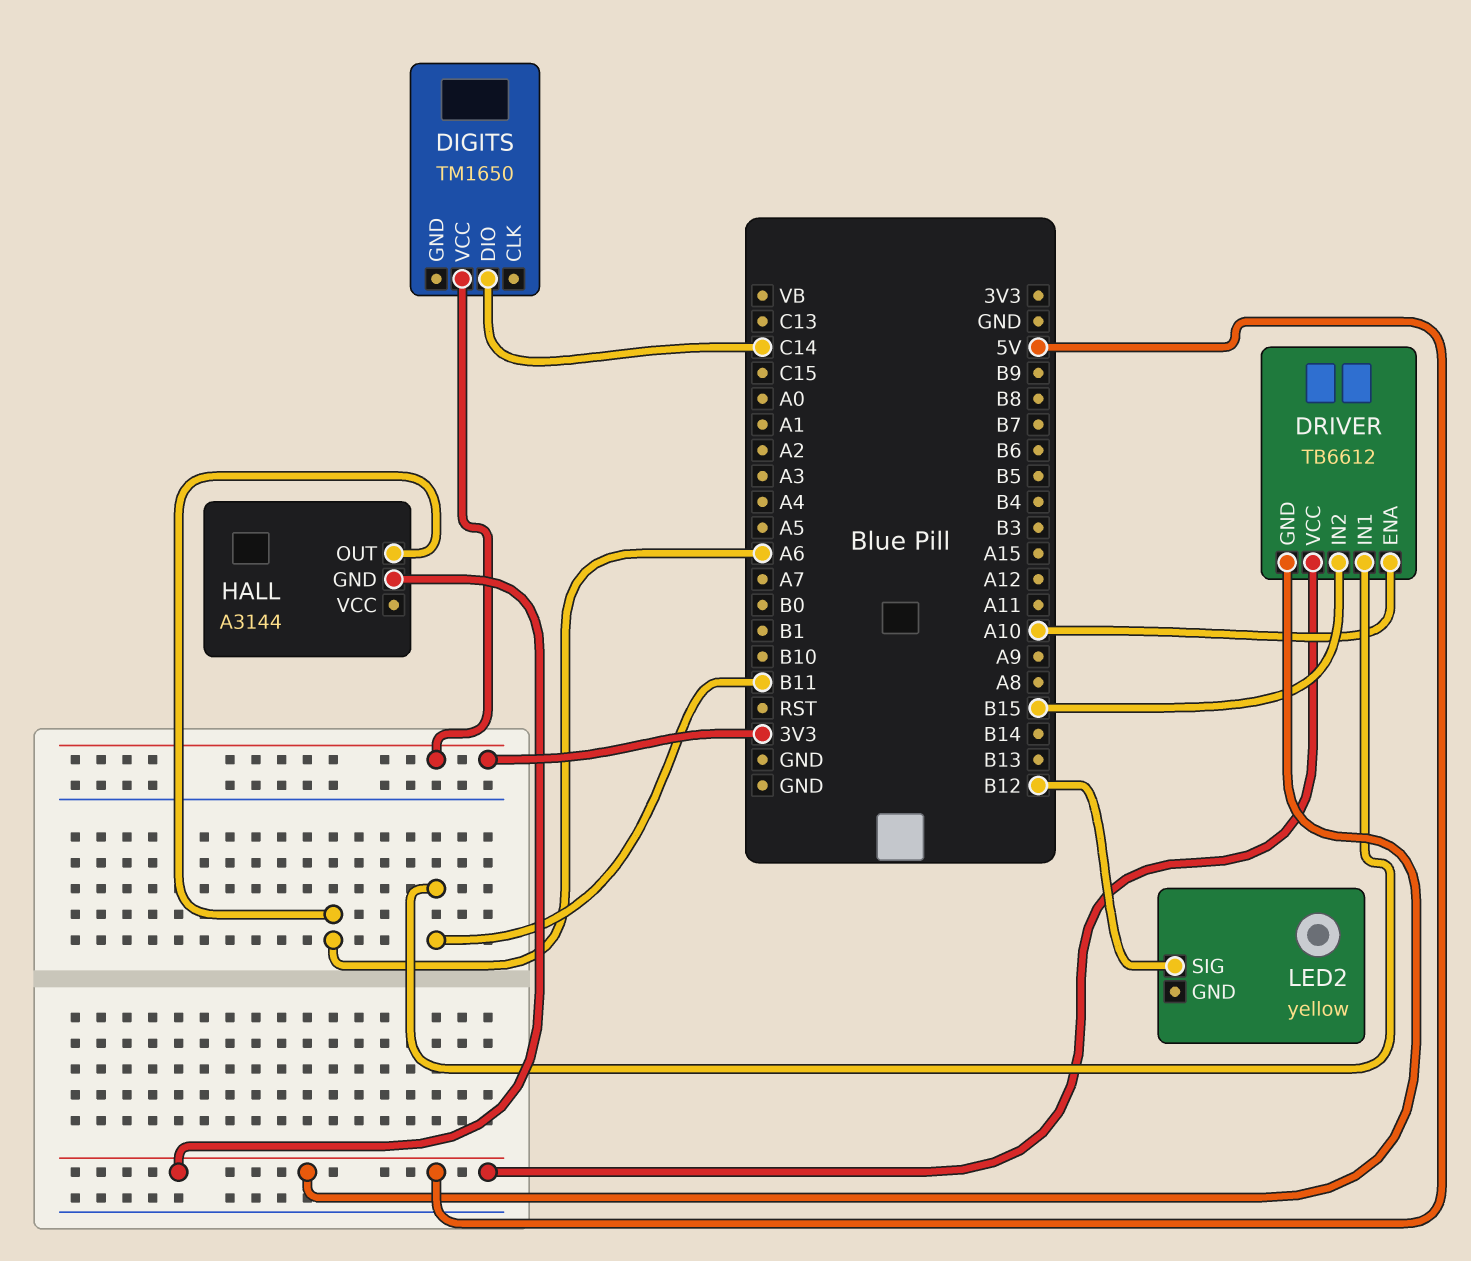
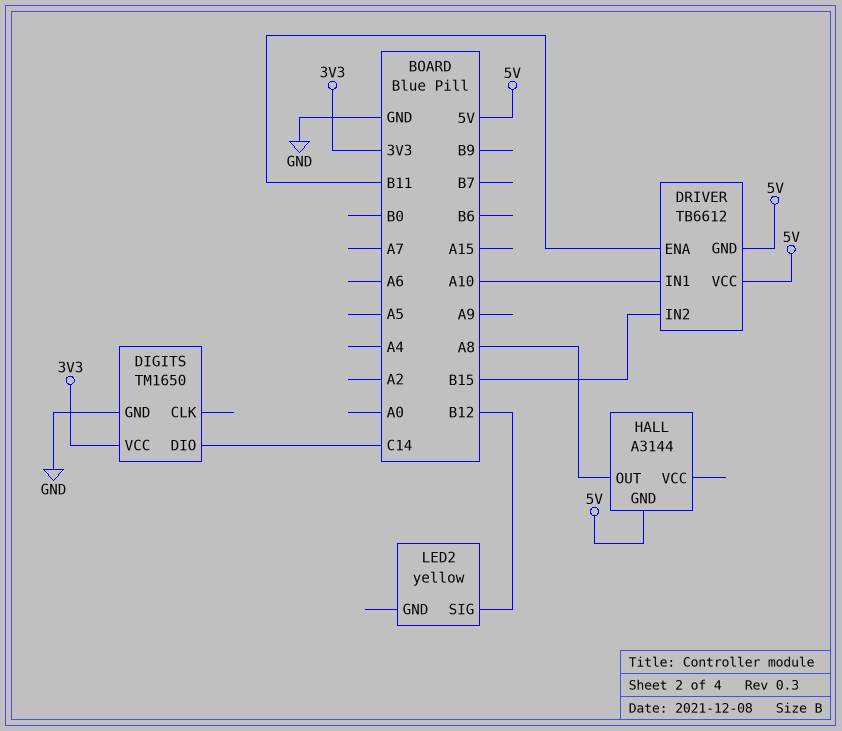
DIGITS pin GND: none -> GND
DRIVER pin ENA: A10 -> B11
DRIVER pin IN1: B11 -> A10
HALL pin OUT: A6 -> A8

